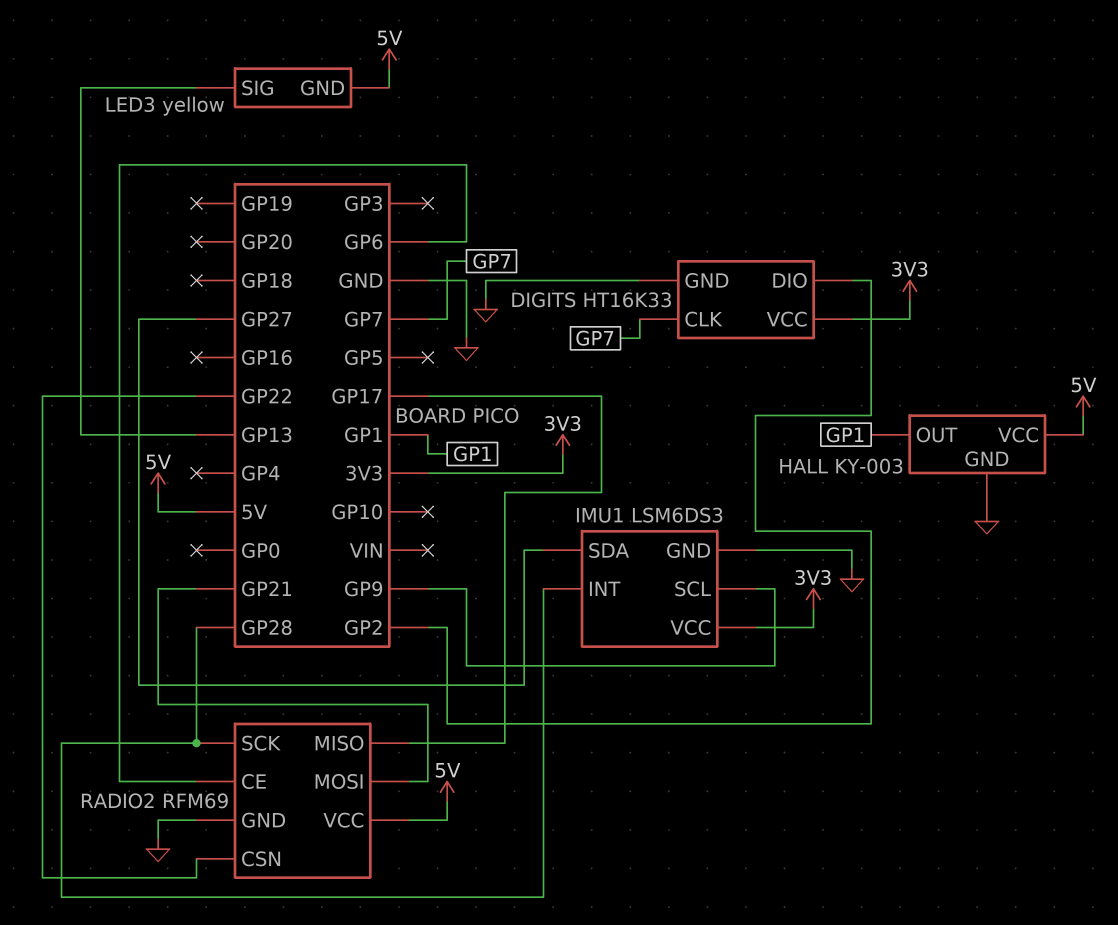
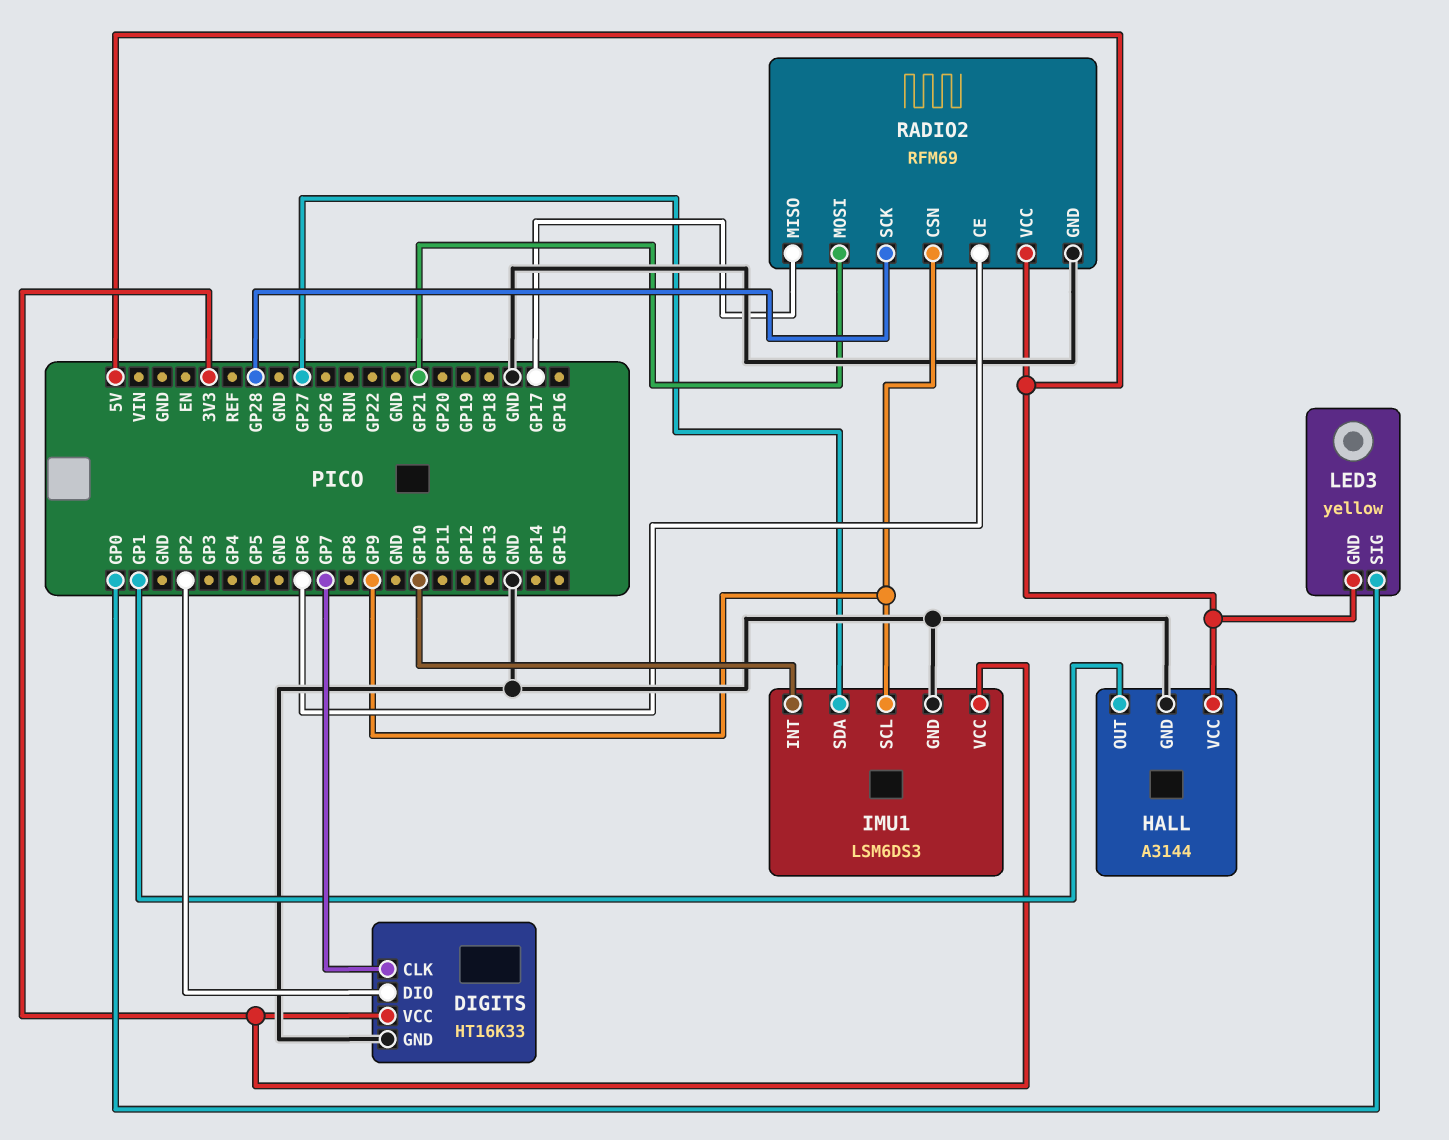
HALL: KY-003 -> A3144
IMU1 pin INT: GP28 -> GP10
LED3 pin SIG: GP13 -> GP0
RADIO2 pin CSN: GP22 -> GP9

